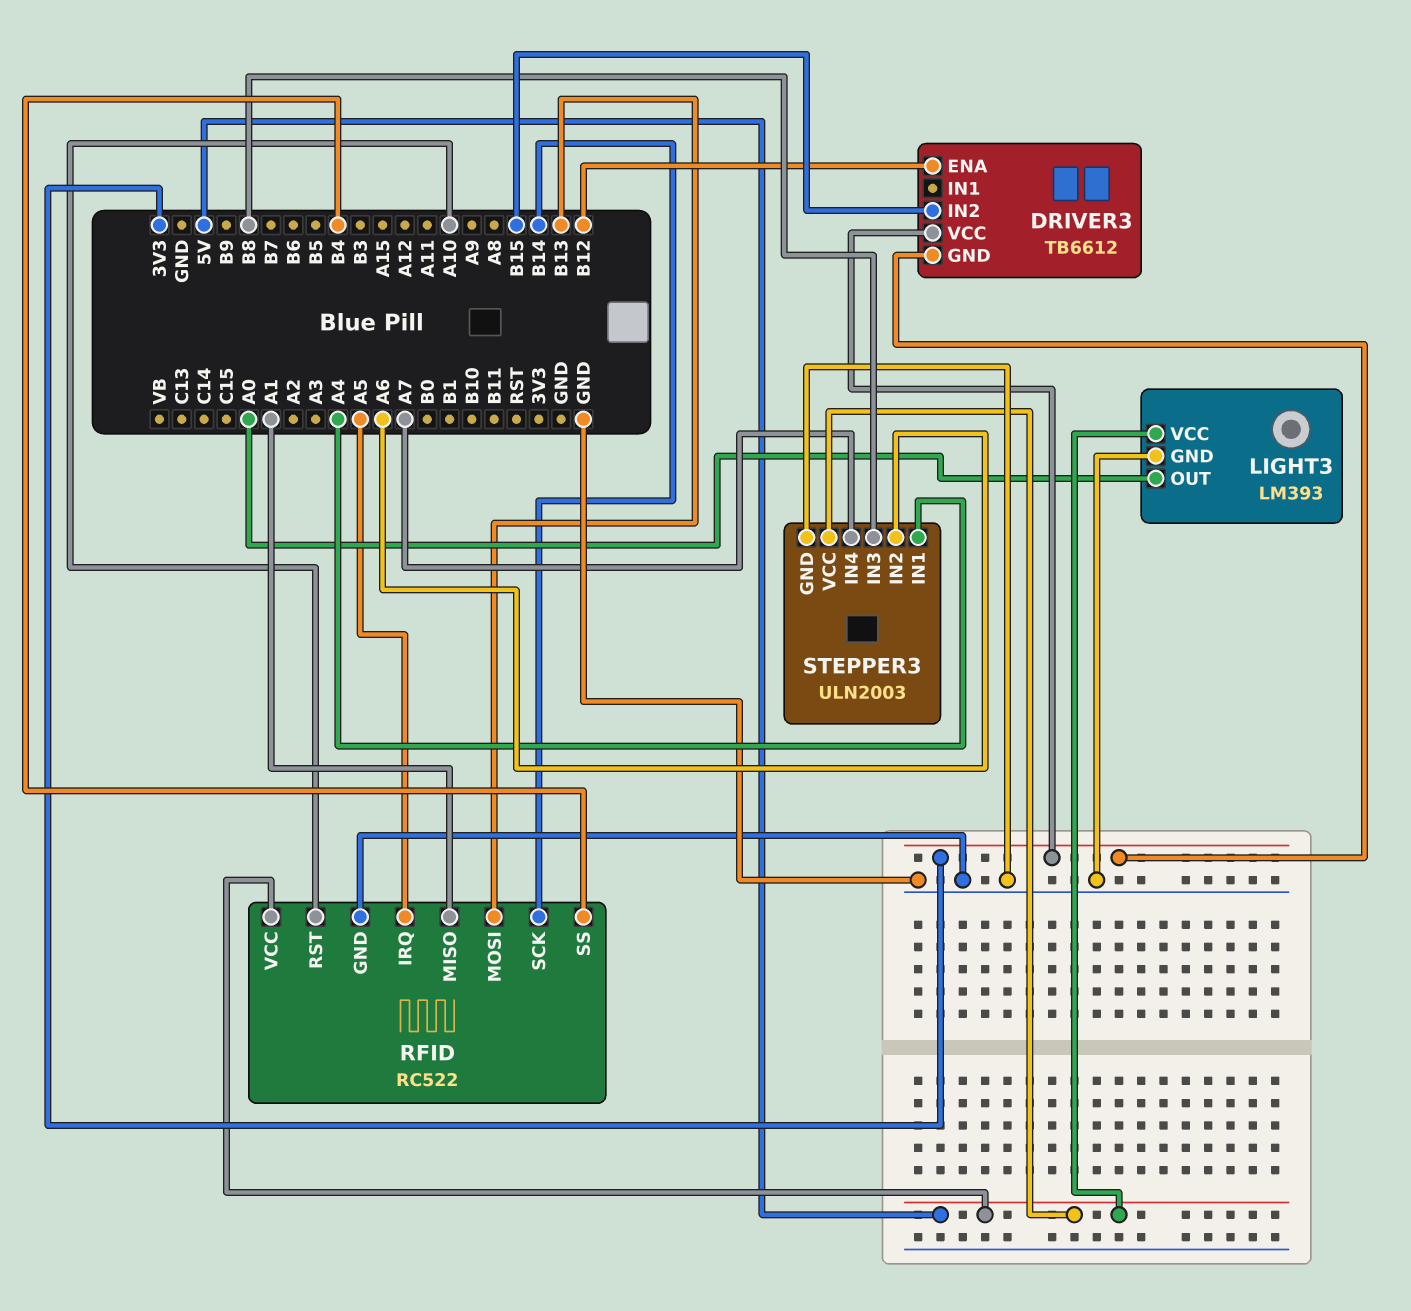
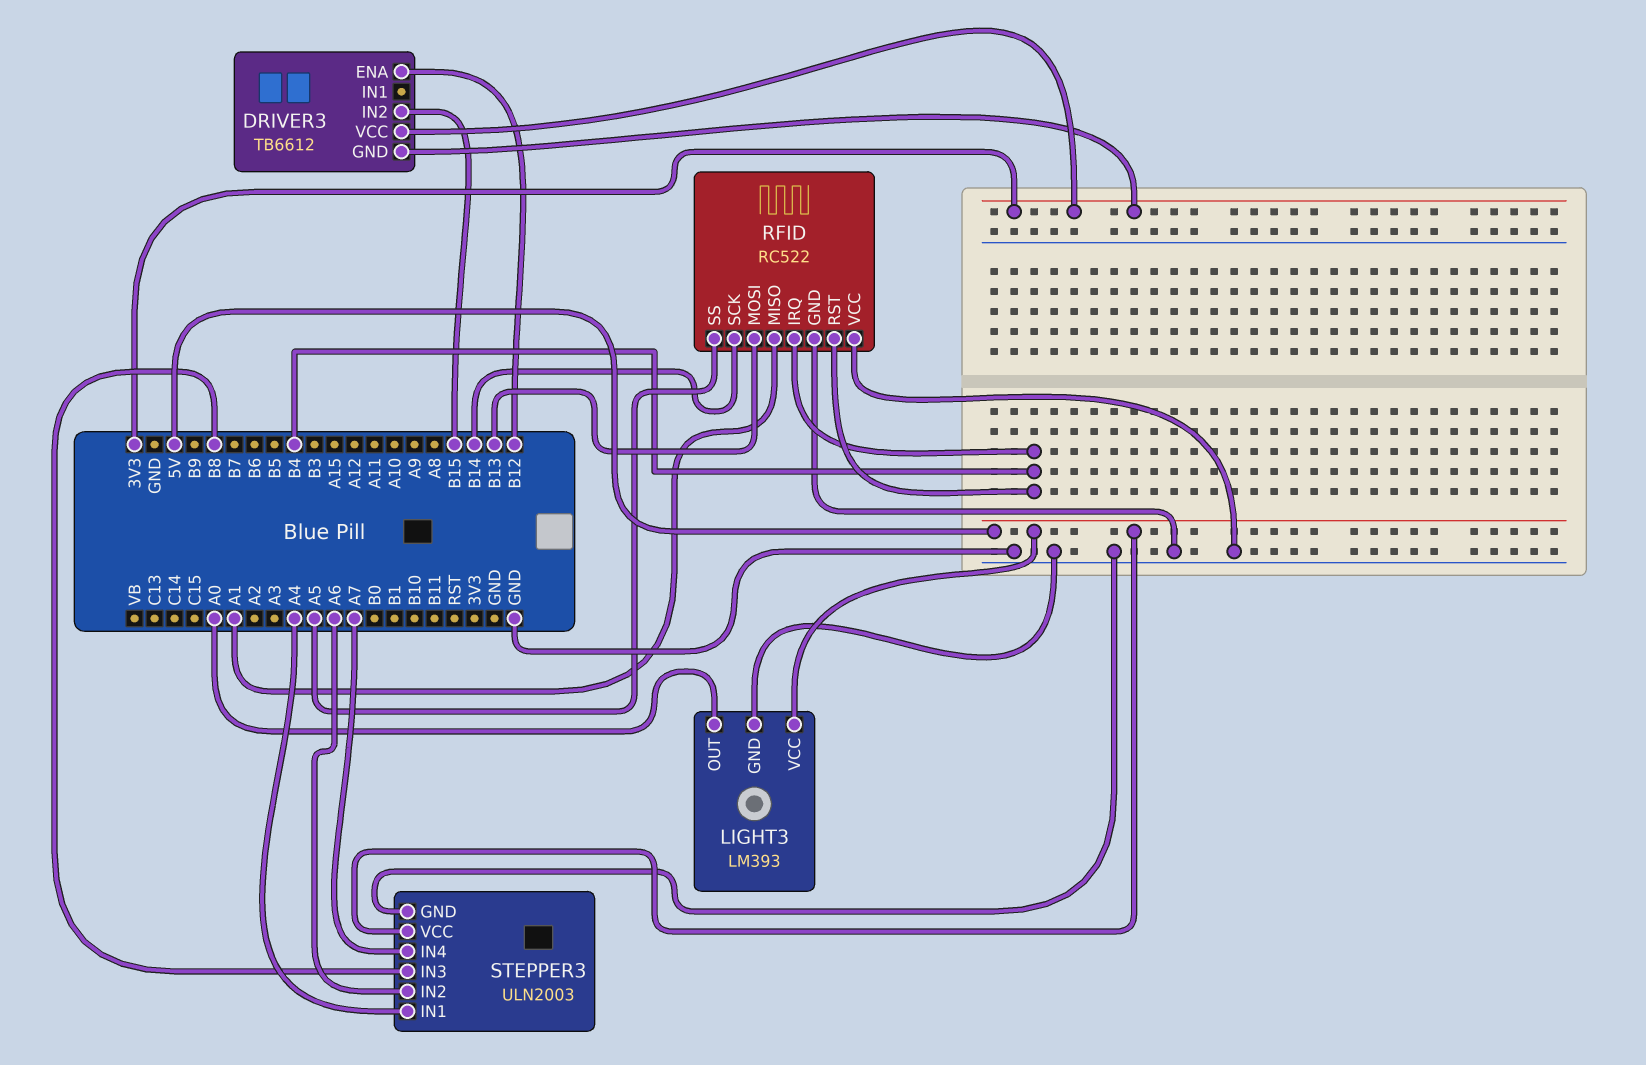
RFID pin IRQ: A5 -> B4
RFID pin RST: A10 -> B4
RFID pin SS: B4 -> A5
RFID pin VCC: 5V -> GND

